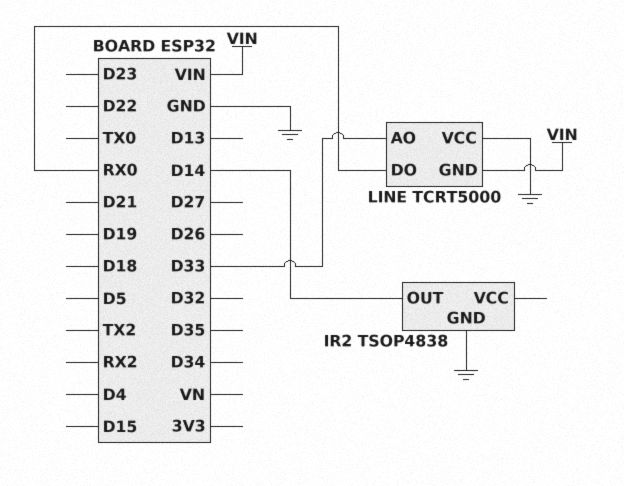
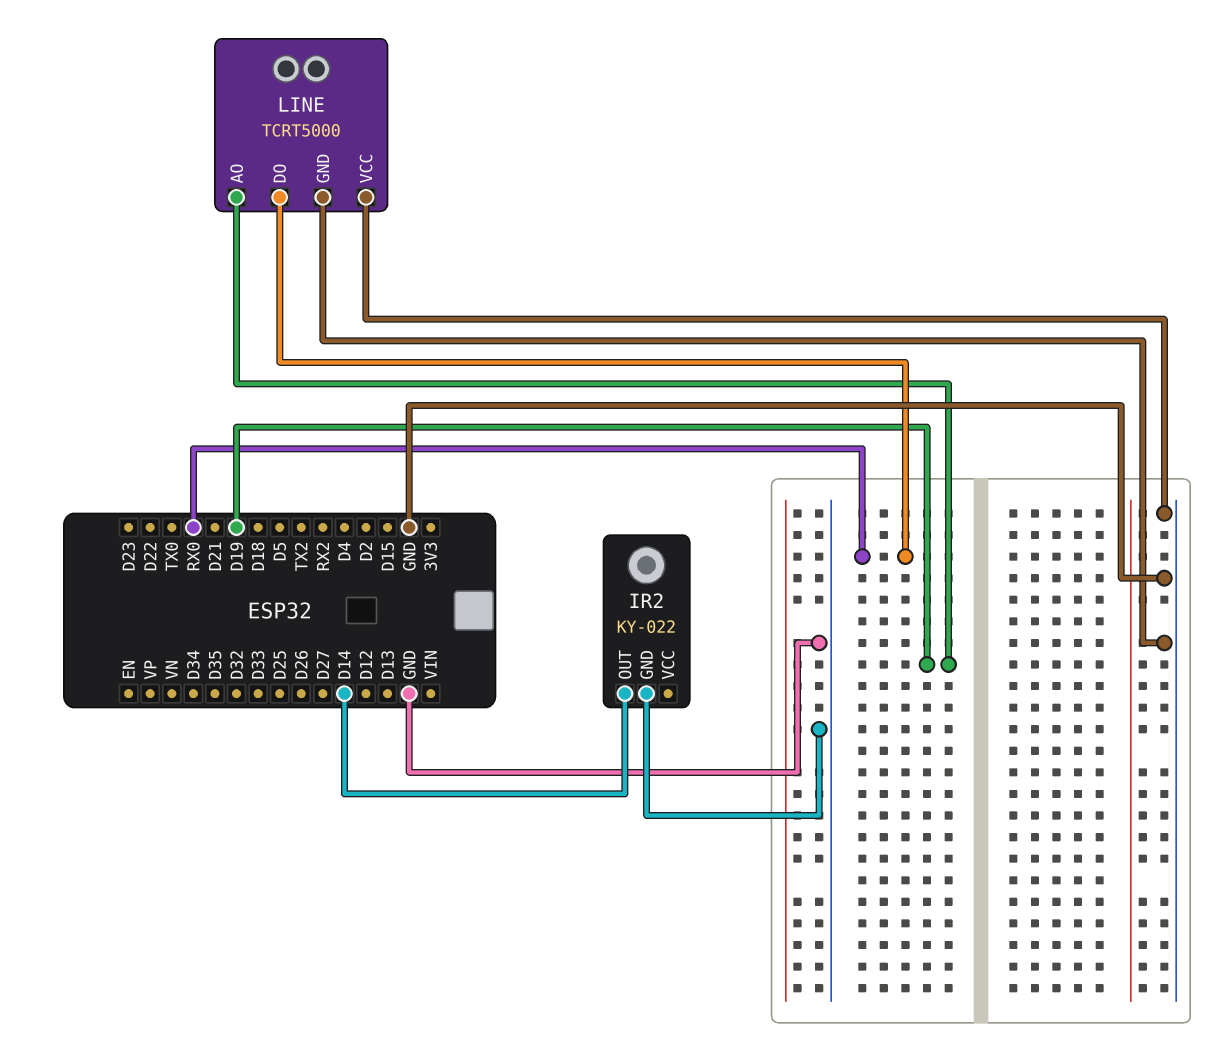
IR2: TSOP4838 -> KY-022
LINE pin AO: D33 -> D19
LINE pin GND: VIN -> GND

